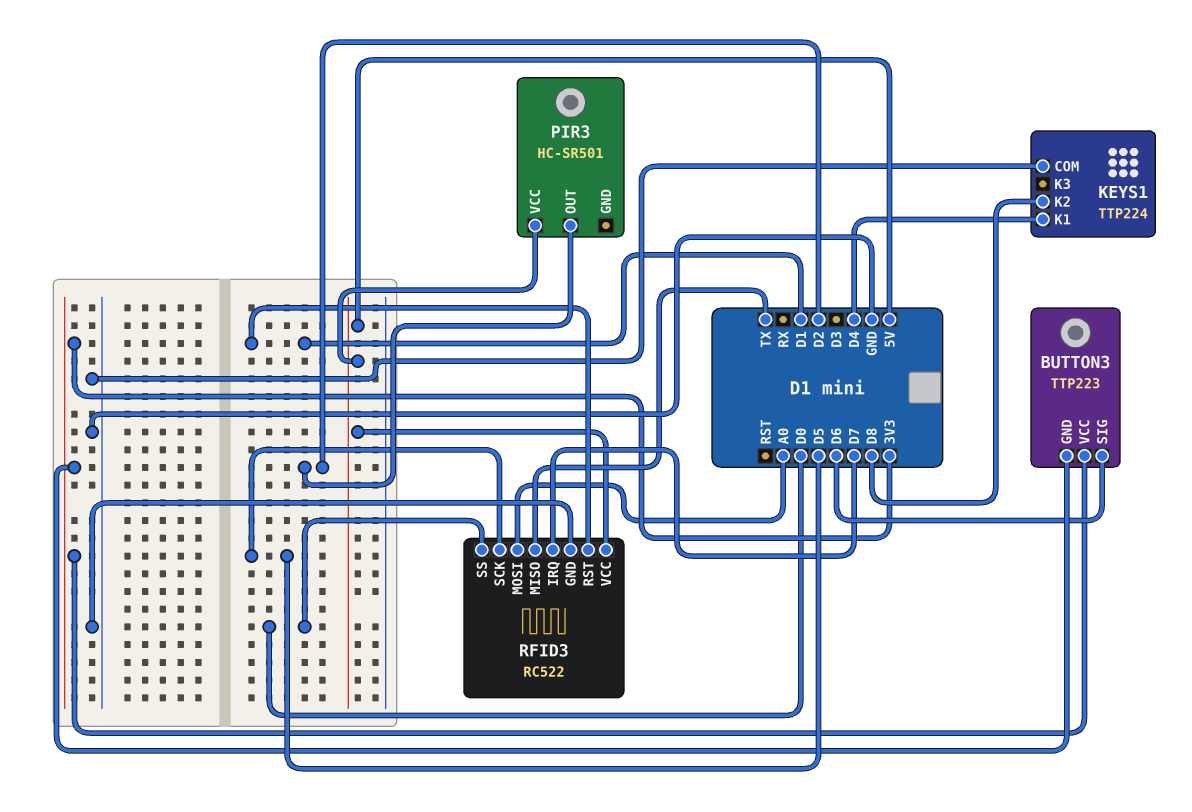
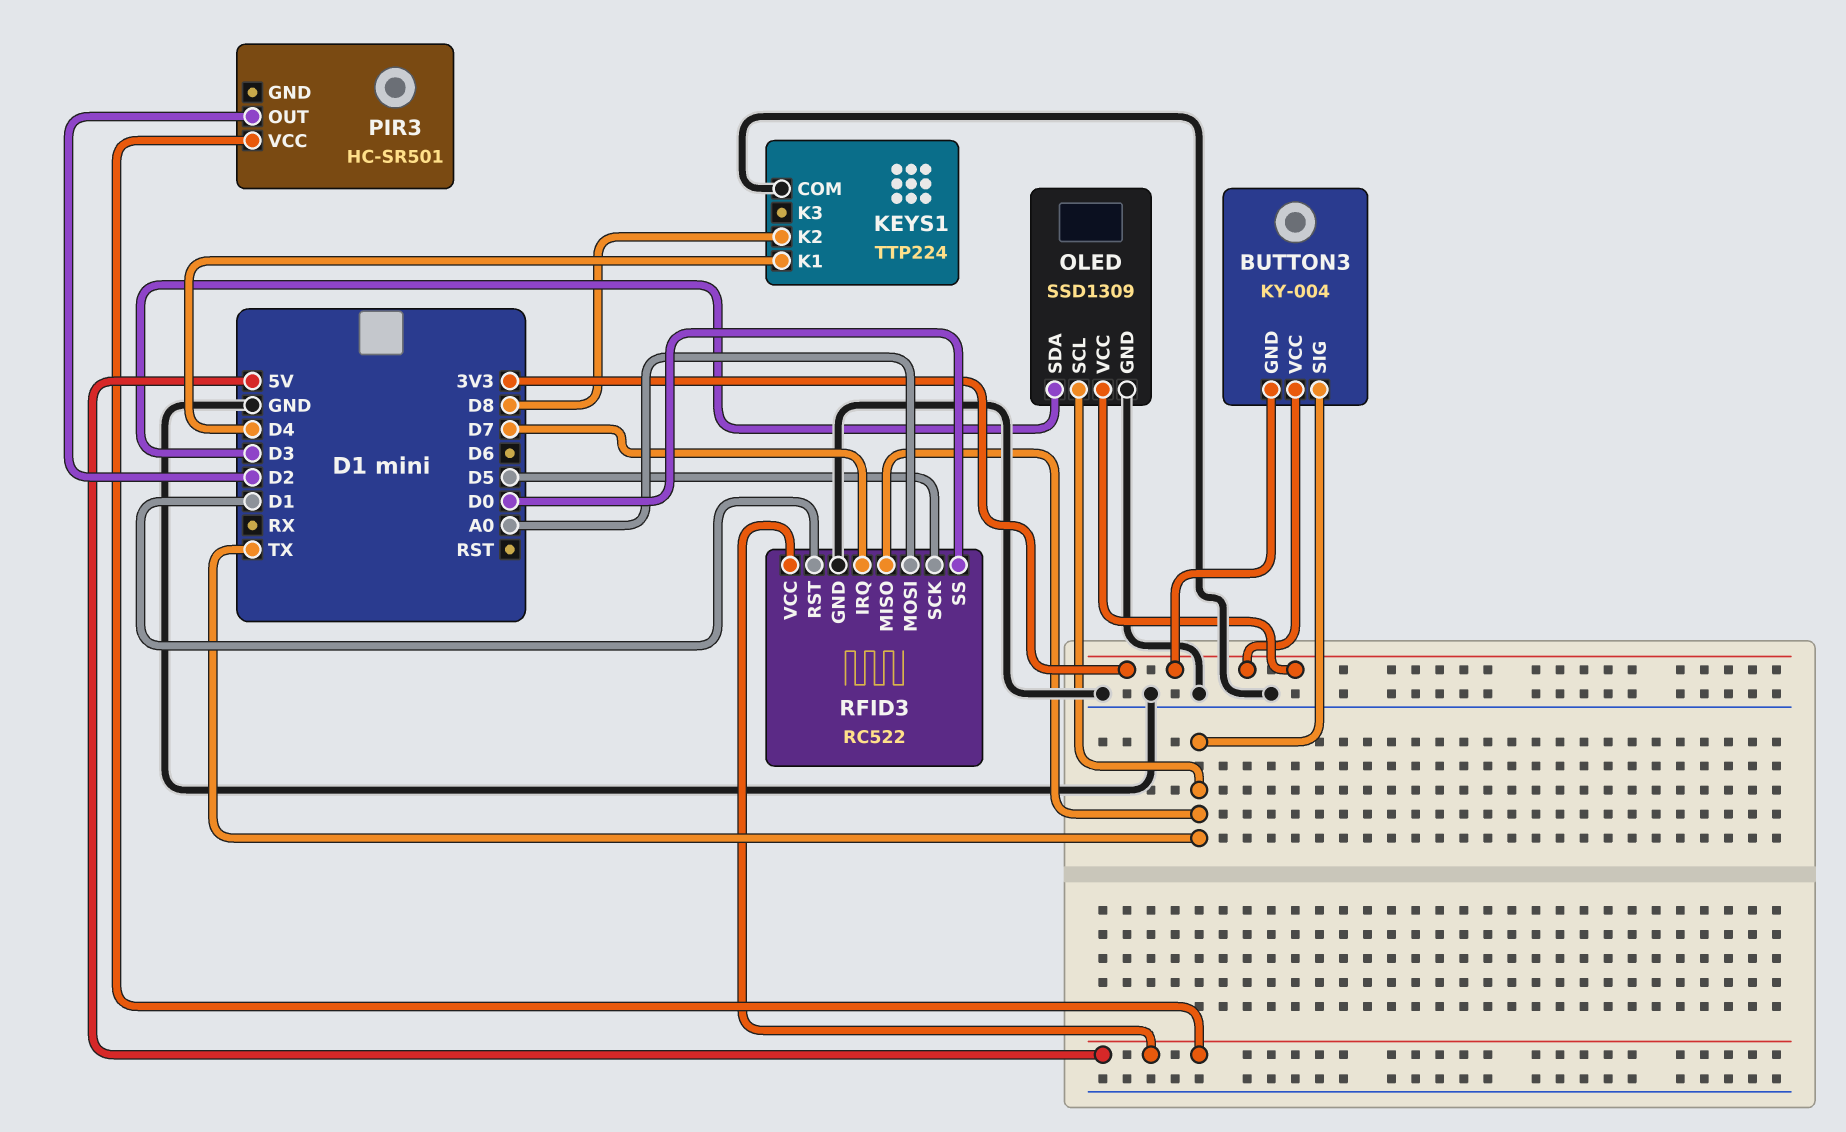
BUTTON3: TTP223 -> KY-004
BUTTON3 pin SIG: D6 -> TX
OLED: none -> SSD1309
OLED pin GND: none -> GND
OLED pin SCL: none -> TX
OLED pin SDA: none -> D3
OLED pin VCC: none -> 3V3

